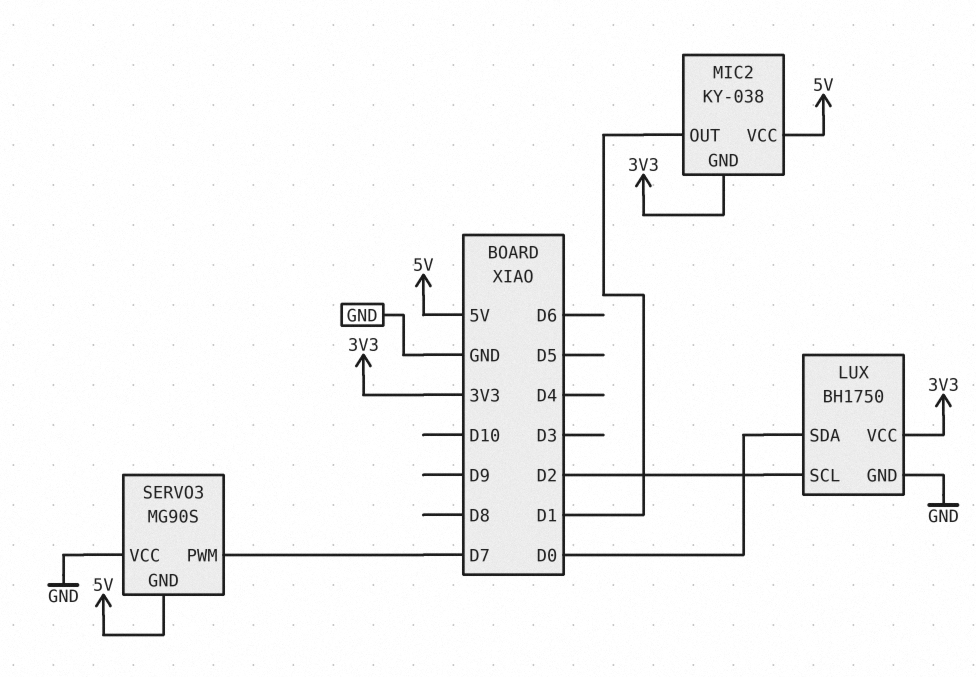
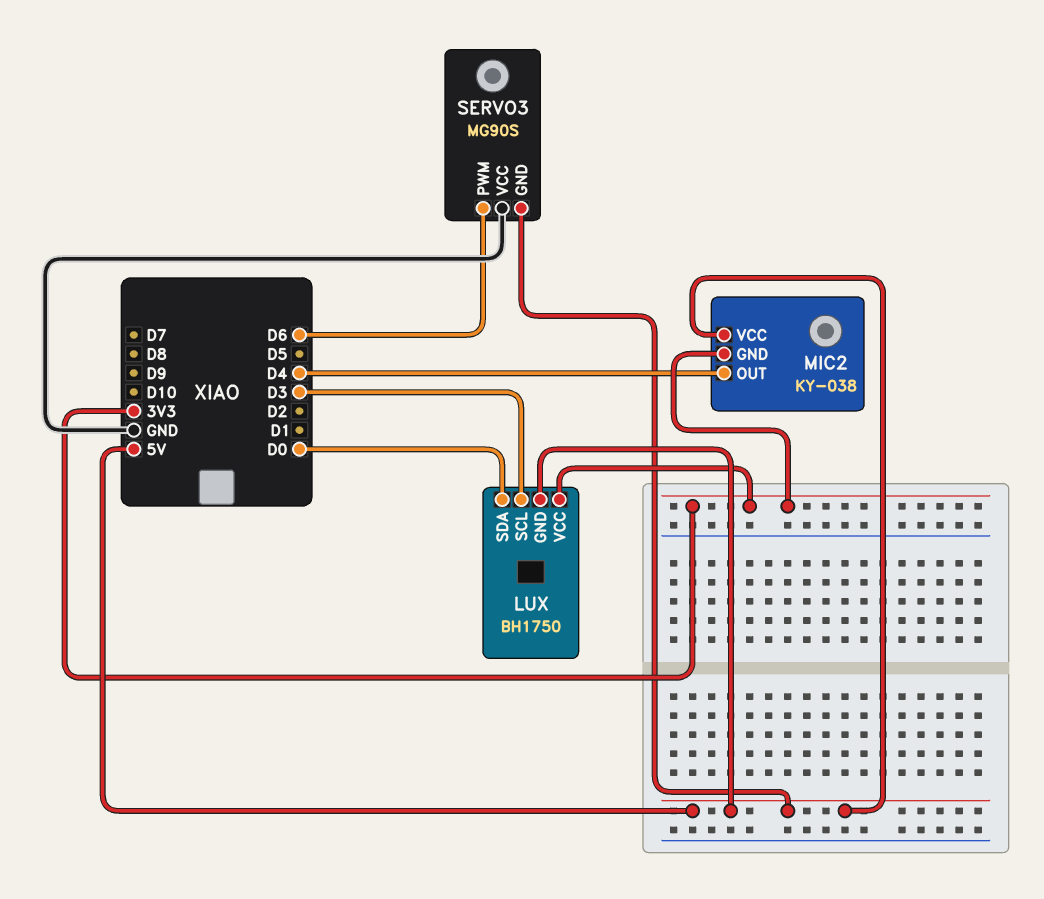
LUX pin GND: GND -> 5V
LUX pin SCL: D2 -> D3
MIC2 pin OUT: D1 -> D4
SERVO3 pin PWM: D7 -> D6

